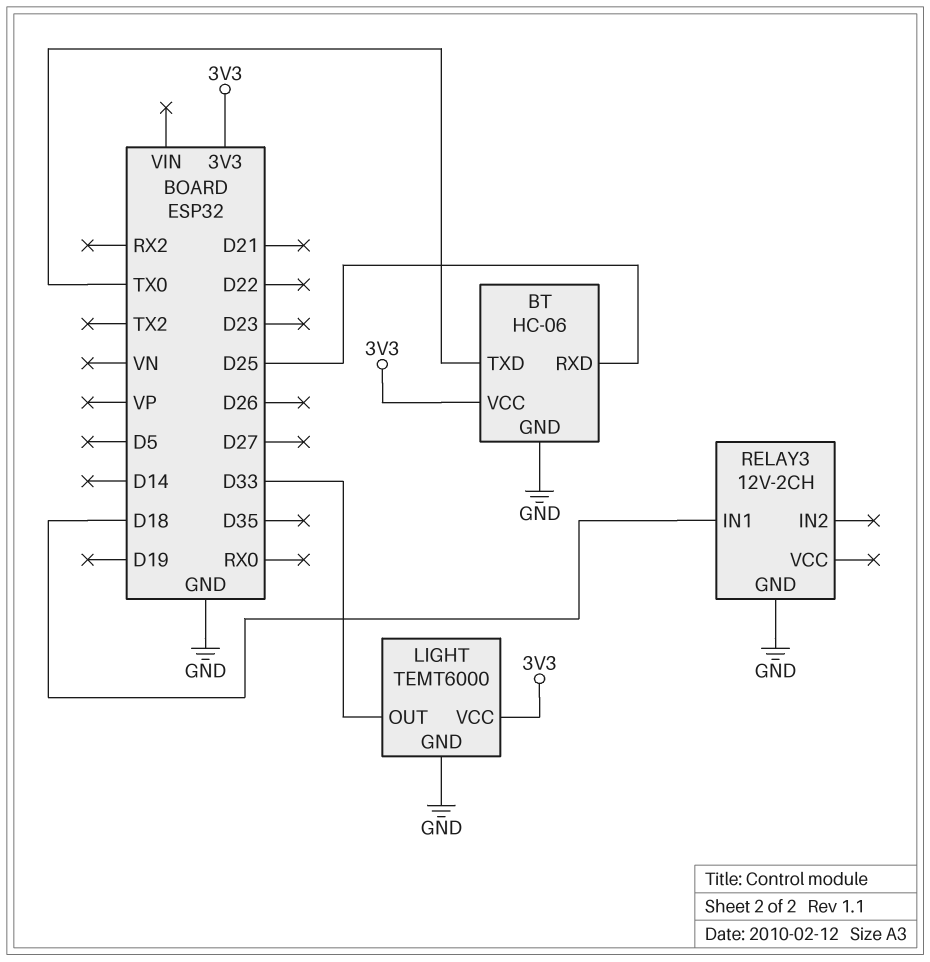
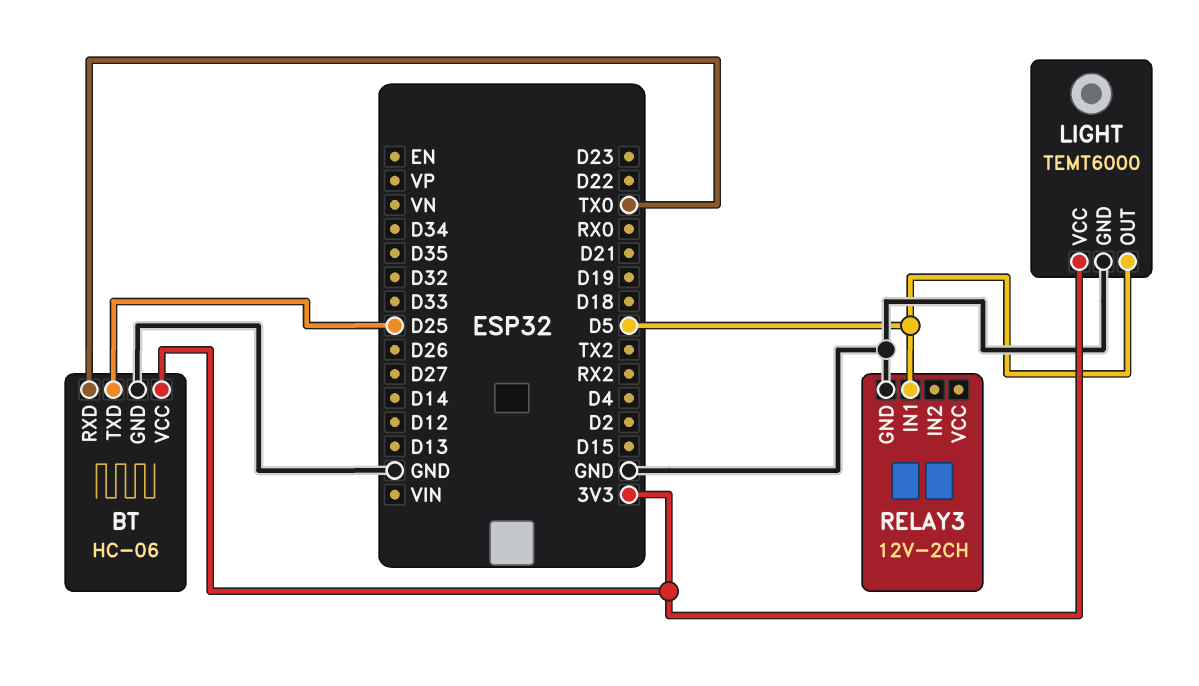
BT pin RXD: D25 -> TX0
BT pin TXD: TX0 -> D25
LIGHT pin OUT: D33 -> D5
RELAY3 pin IN1: D18 -> D5

